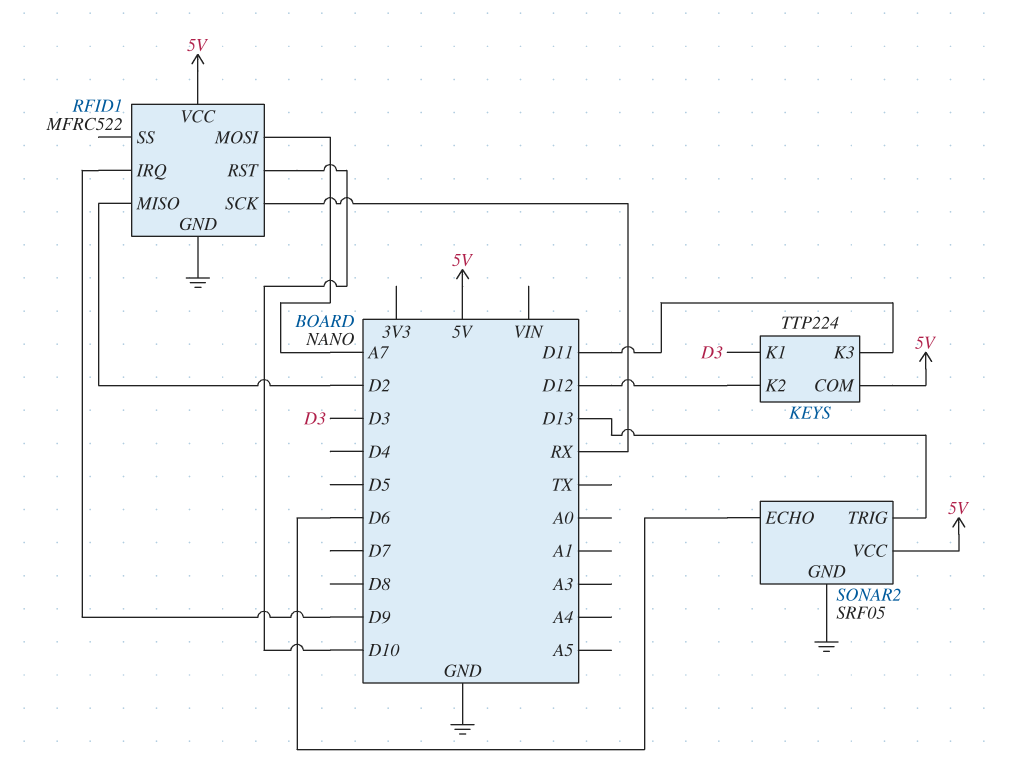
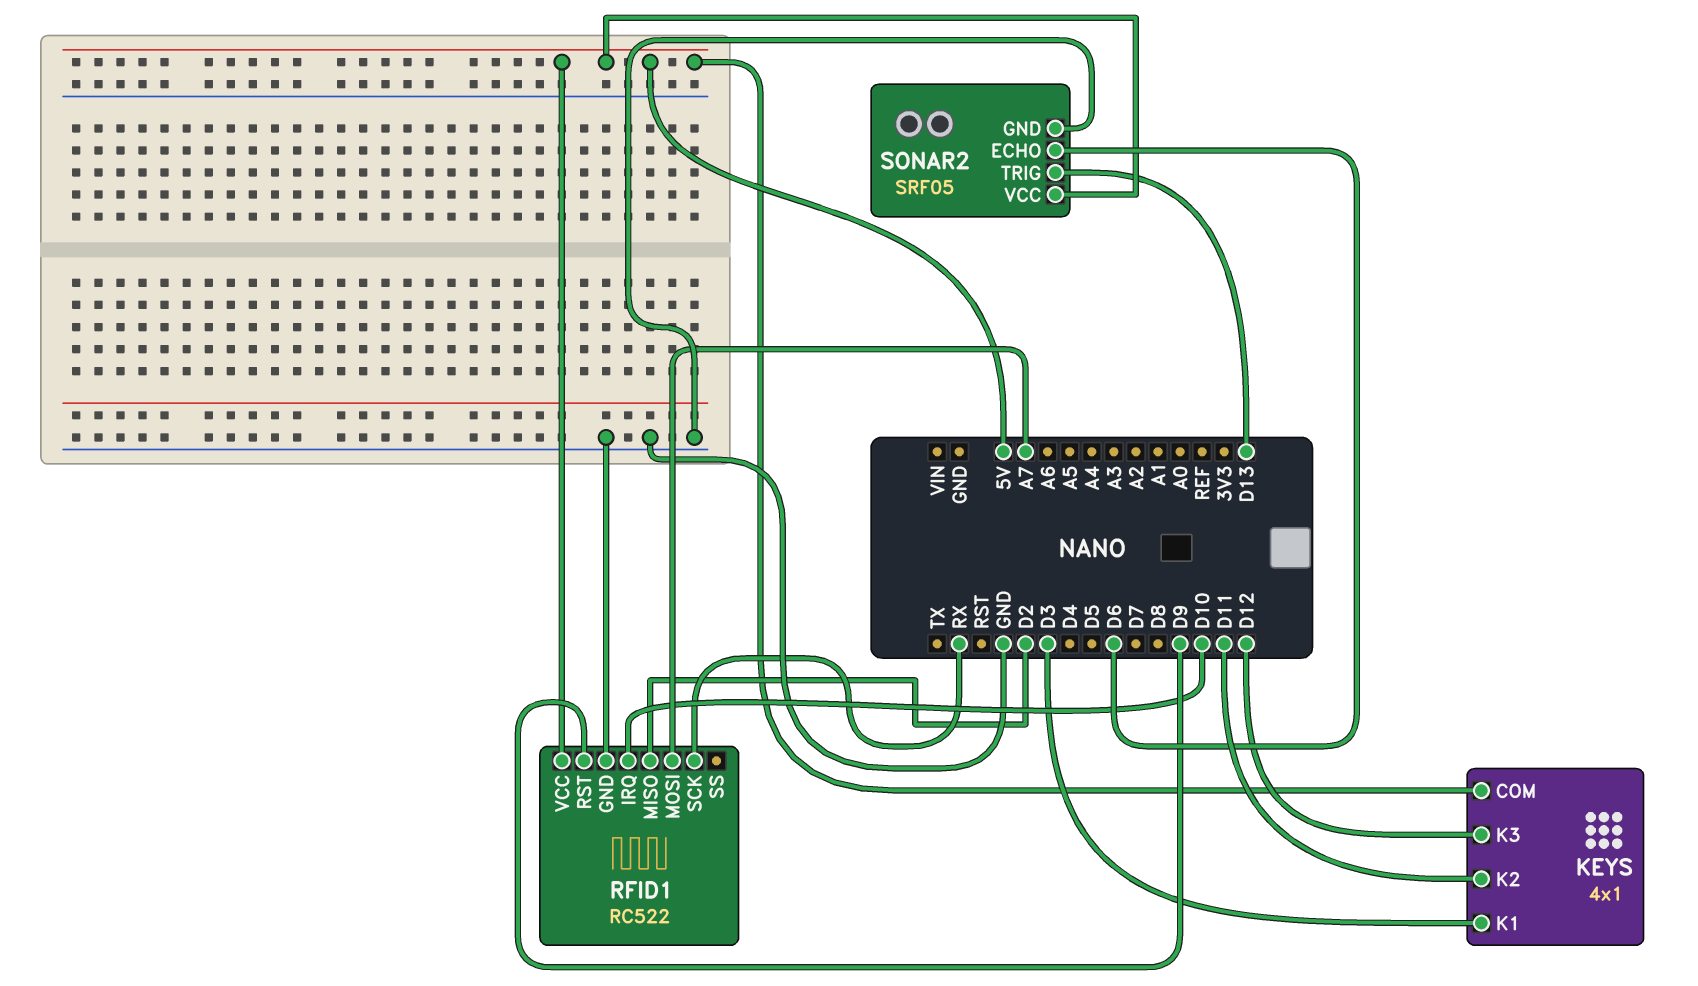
KEYS: TTP224 -> 4x1
KEYS pin K2: D12 -> D11
KEYS pin K3: D11 -> D12
RFID1: MFRC522 -> RC522
RFID1 pin IRQ: D9 -> D10
RFID1 pin RST: D10 -> D9

